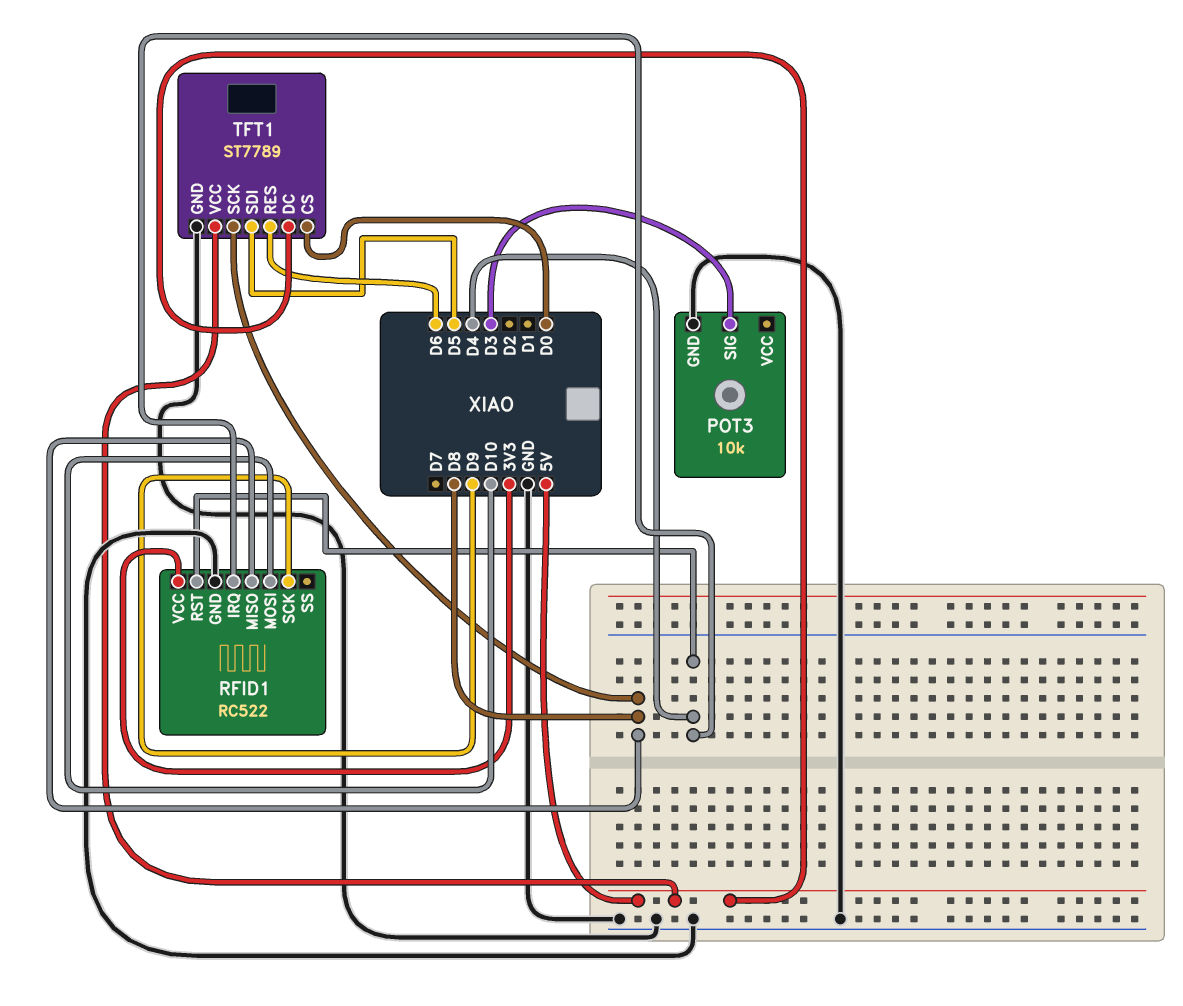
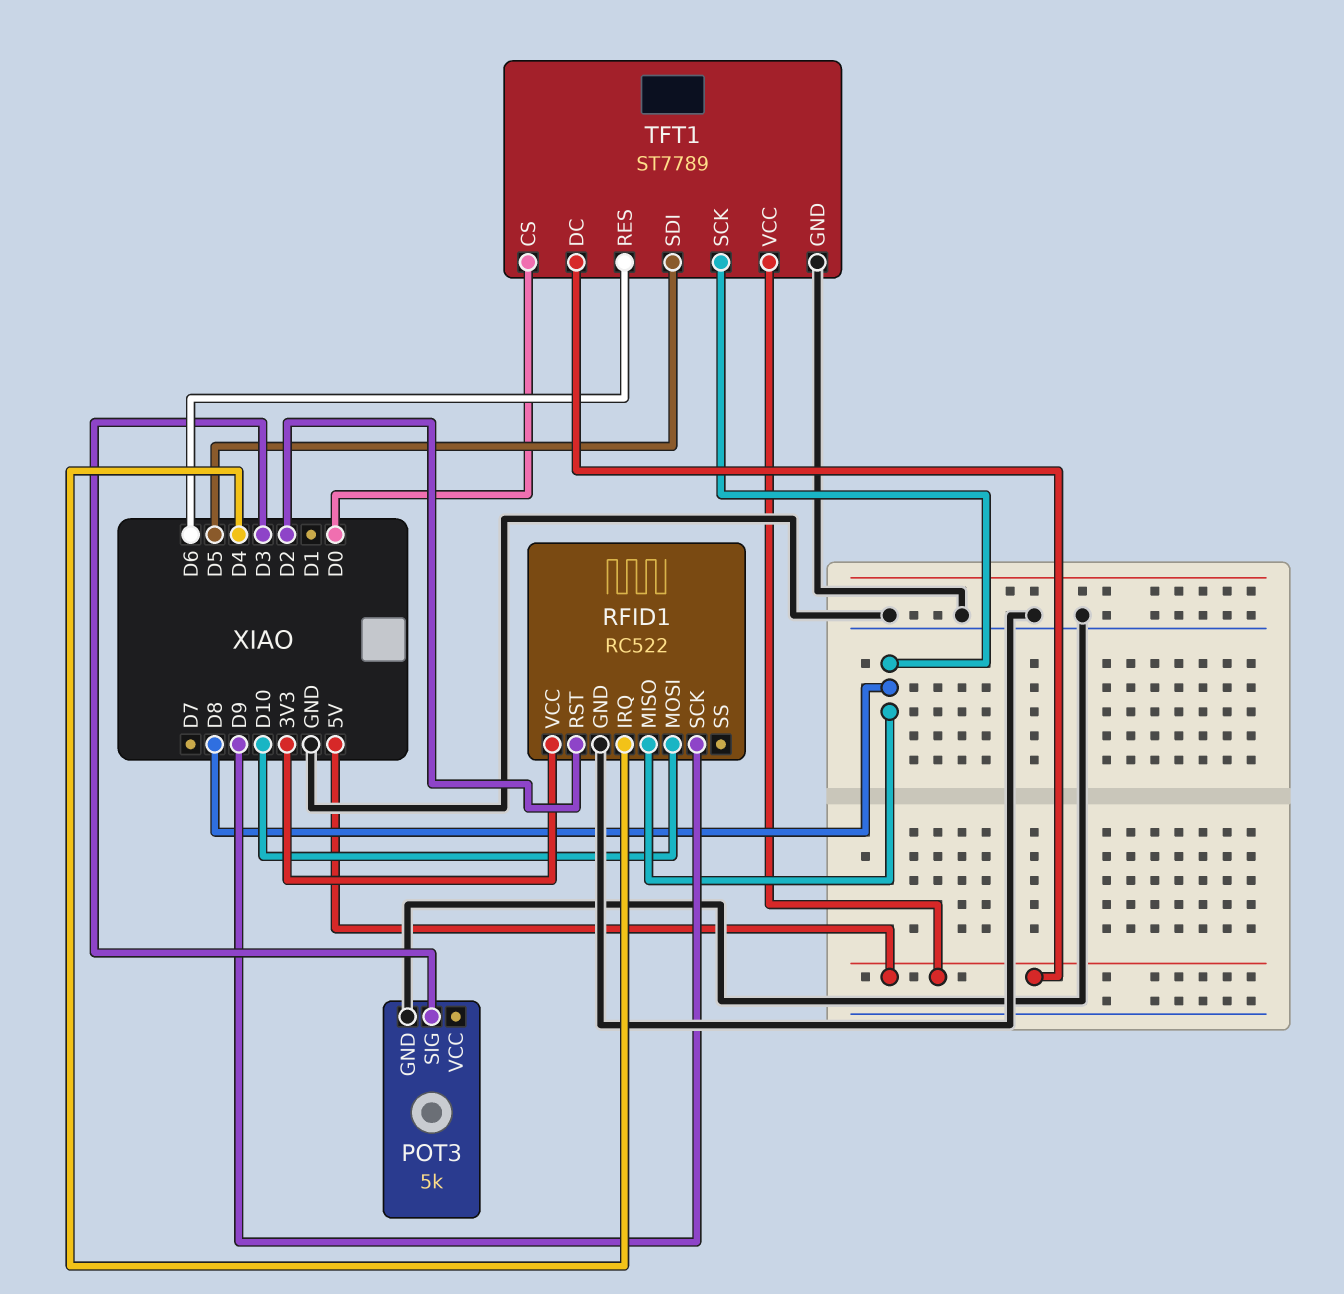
POT3: 10k -> 5k
RFID1 pin RST: D4 -> D2

